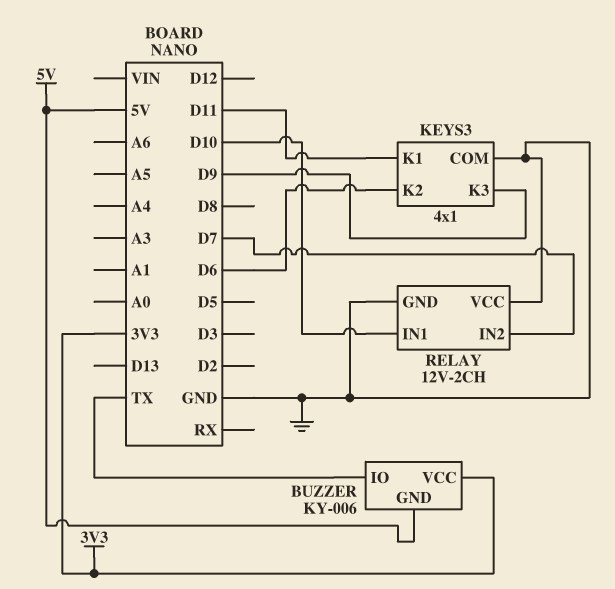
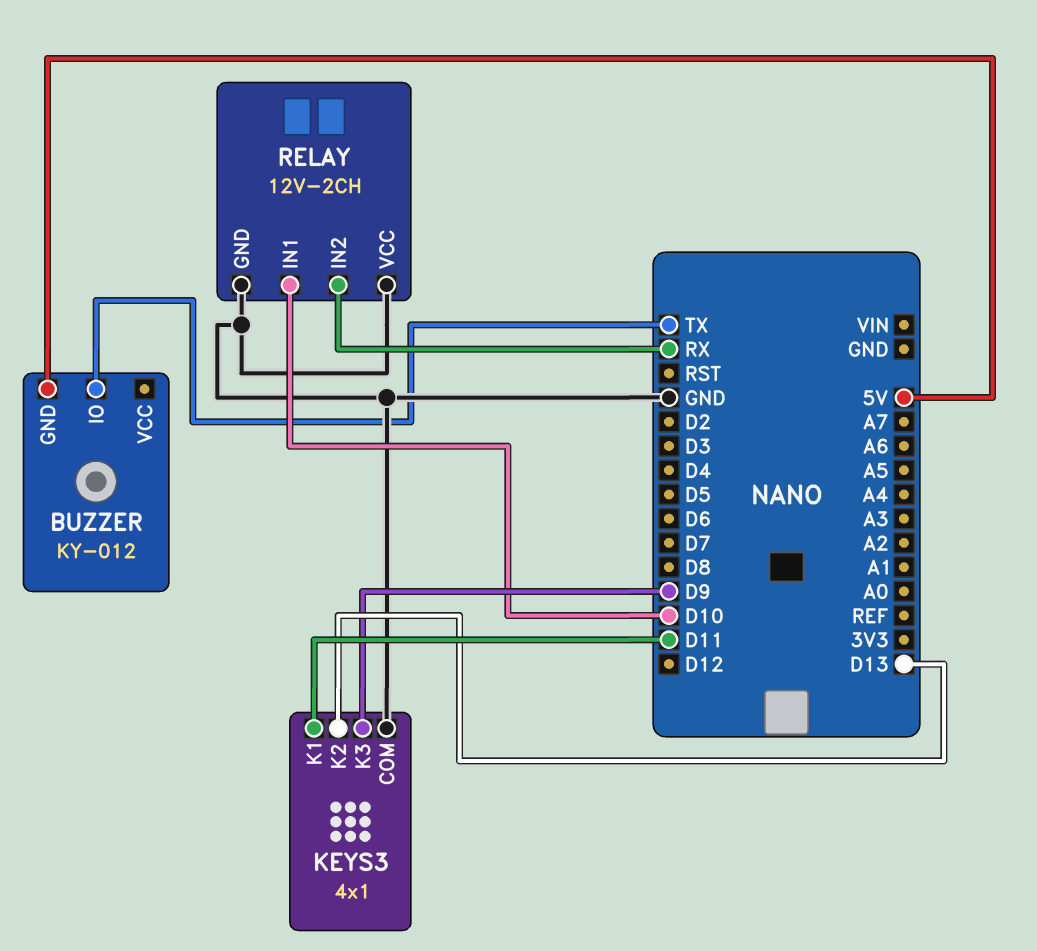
BUZZER: KY-006 -> KY-012
BUZZER pin VCC: 3V3 -> none
KEYS3 pin K2: D6 -> D13
RELAY pin IN2: D7 -> RX

